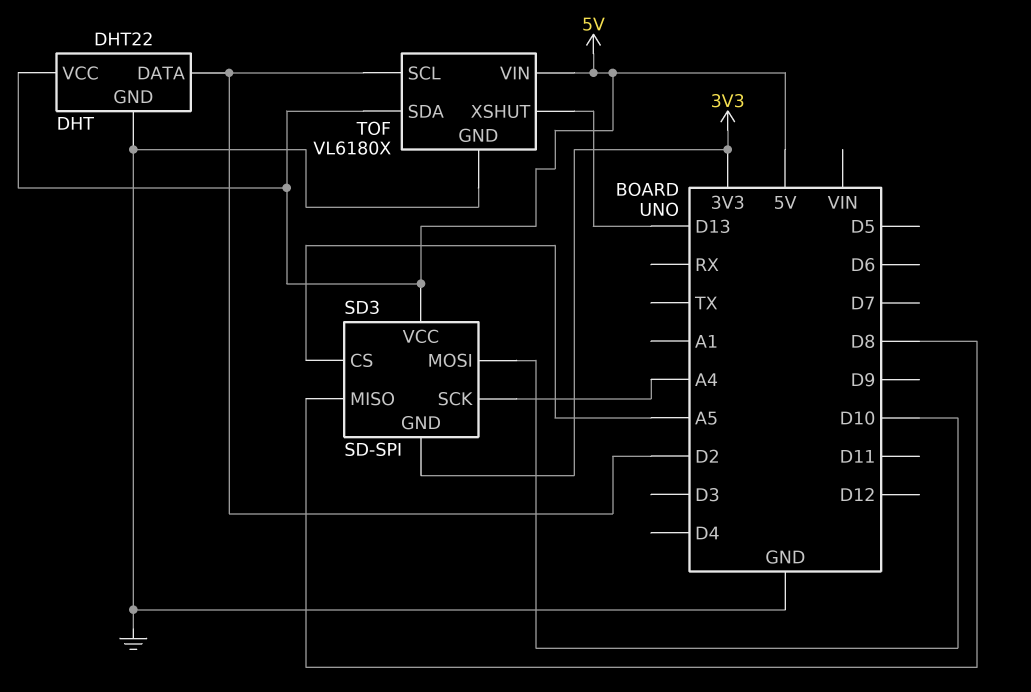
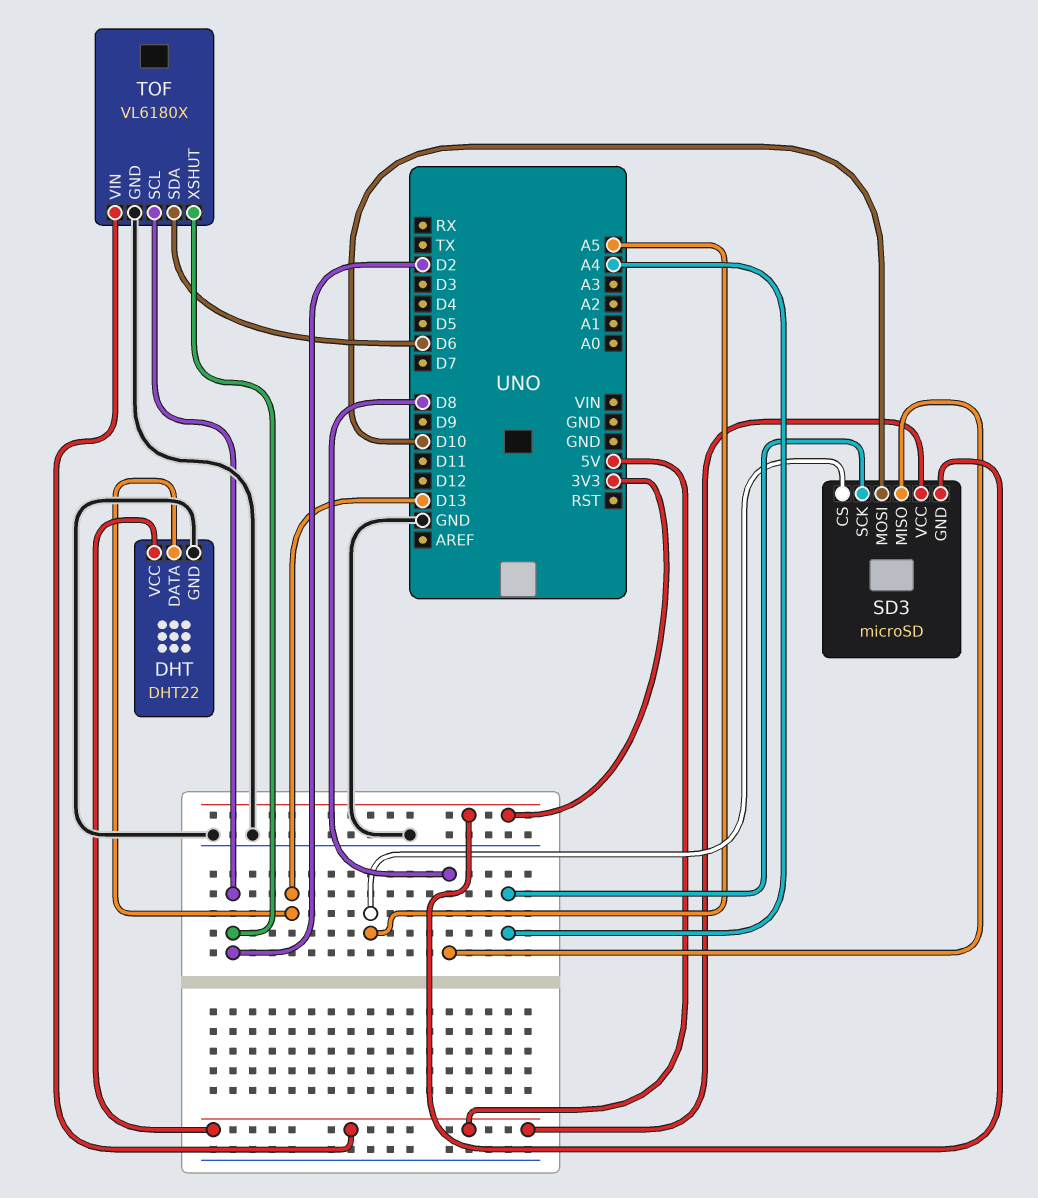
DHT pin DATA: D2 -> D13
SD3: SD-SPI -> microSD
TOF pin SDA: 5V -> D6
TOF pin XSHUT: D13 -> D2

